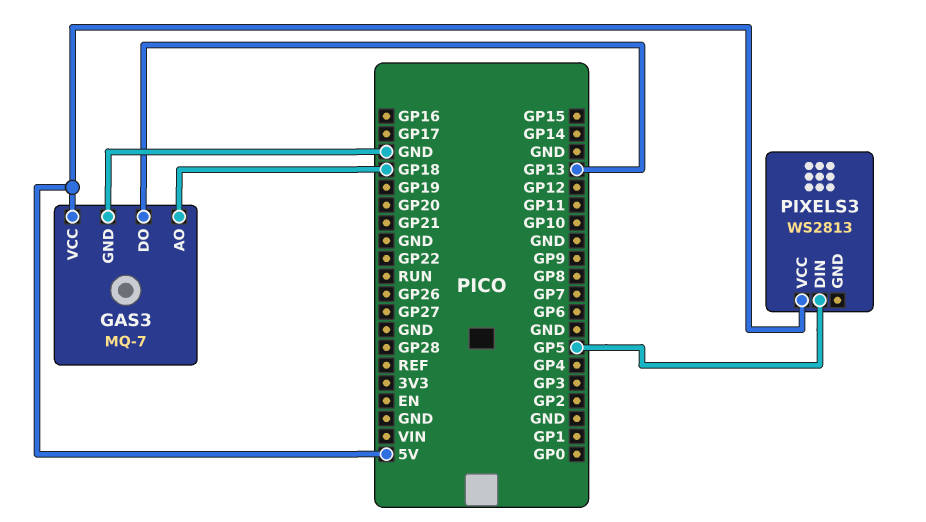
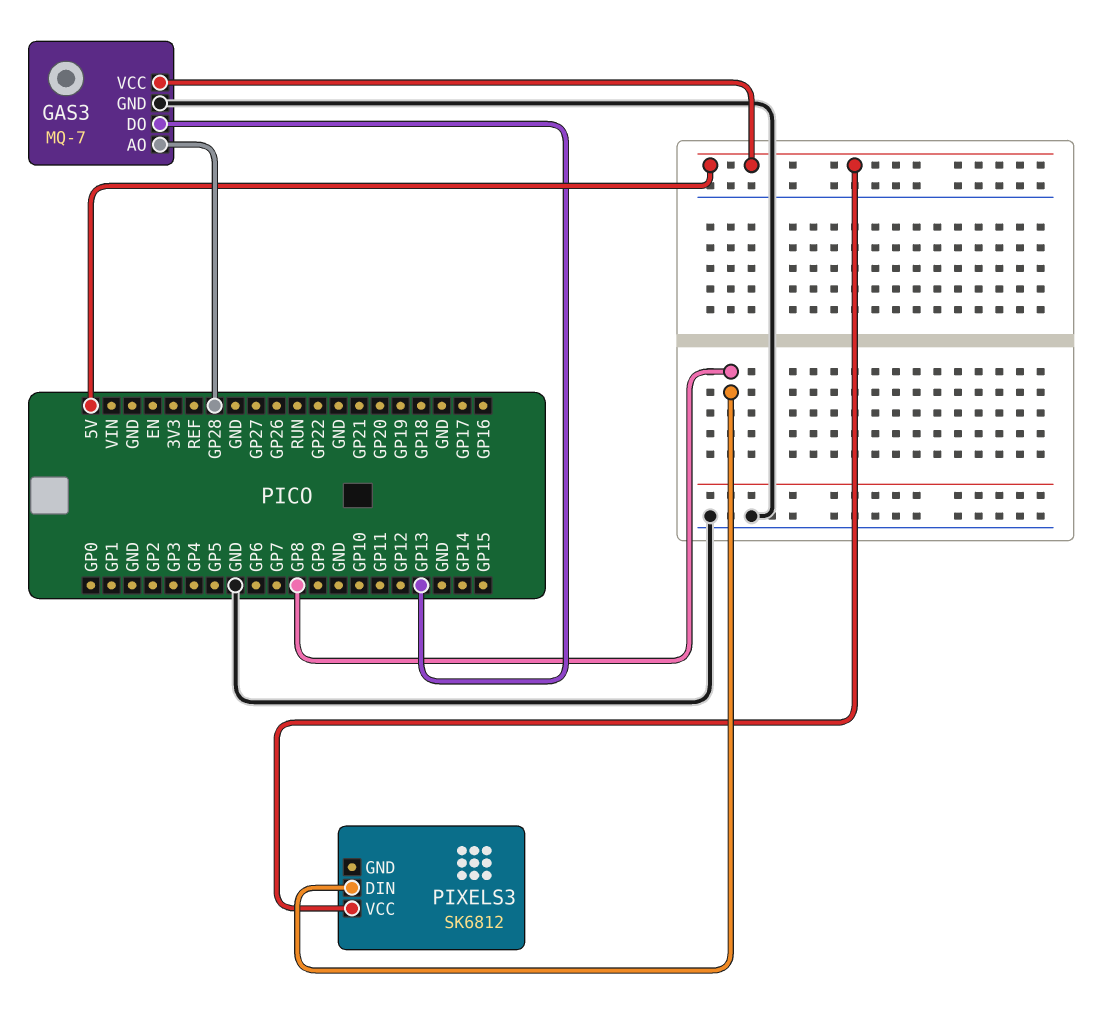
GAS3 pin AO: GP18 -> GP28
PIXELS3: WS2813 -> SK6812
PIXELS3 pin DIN: GP5 -> GP8

